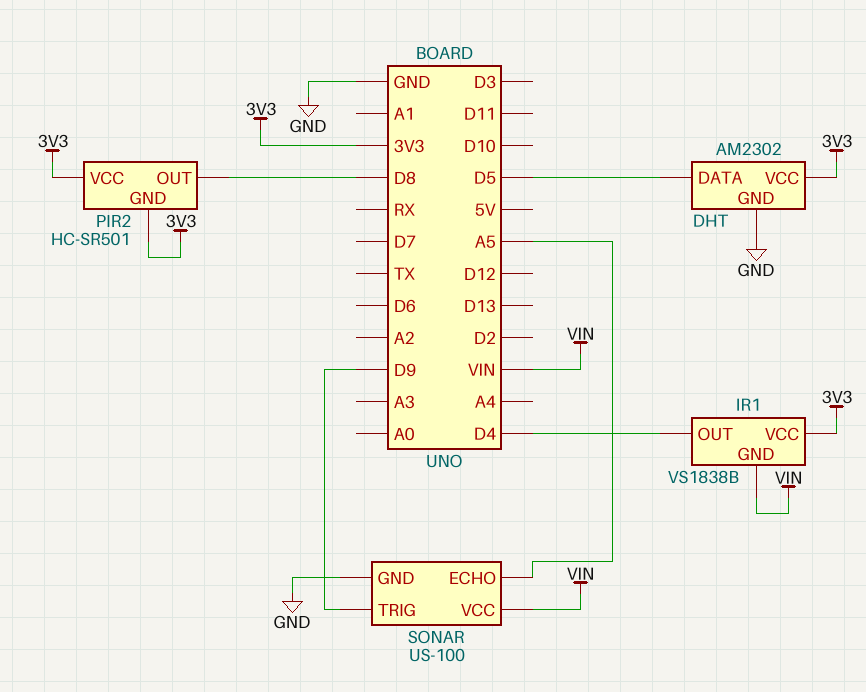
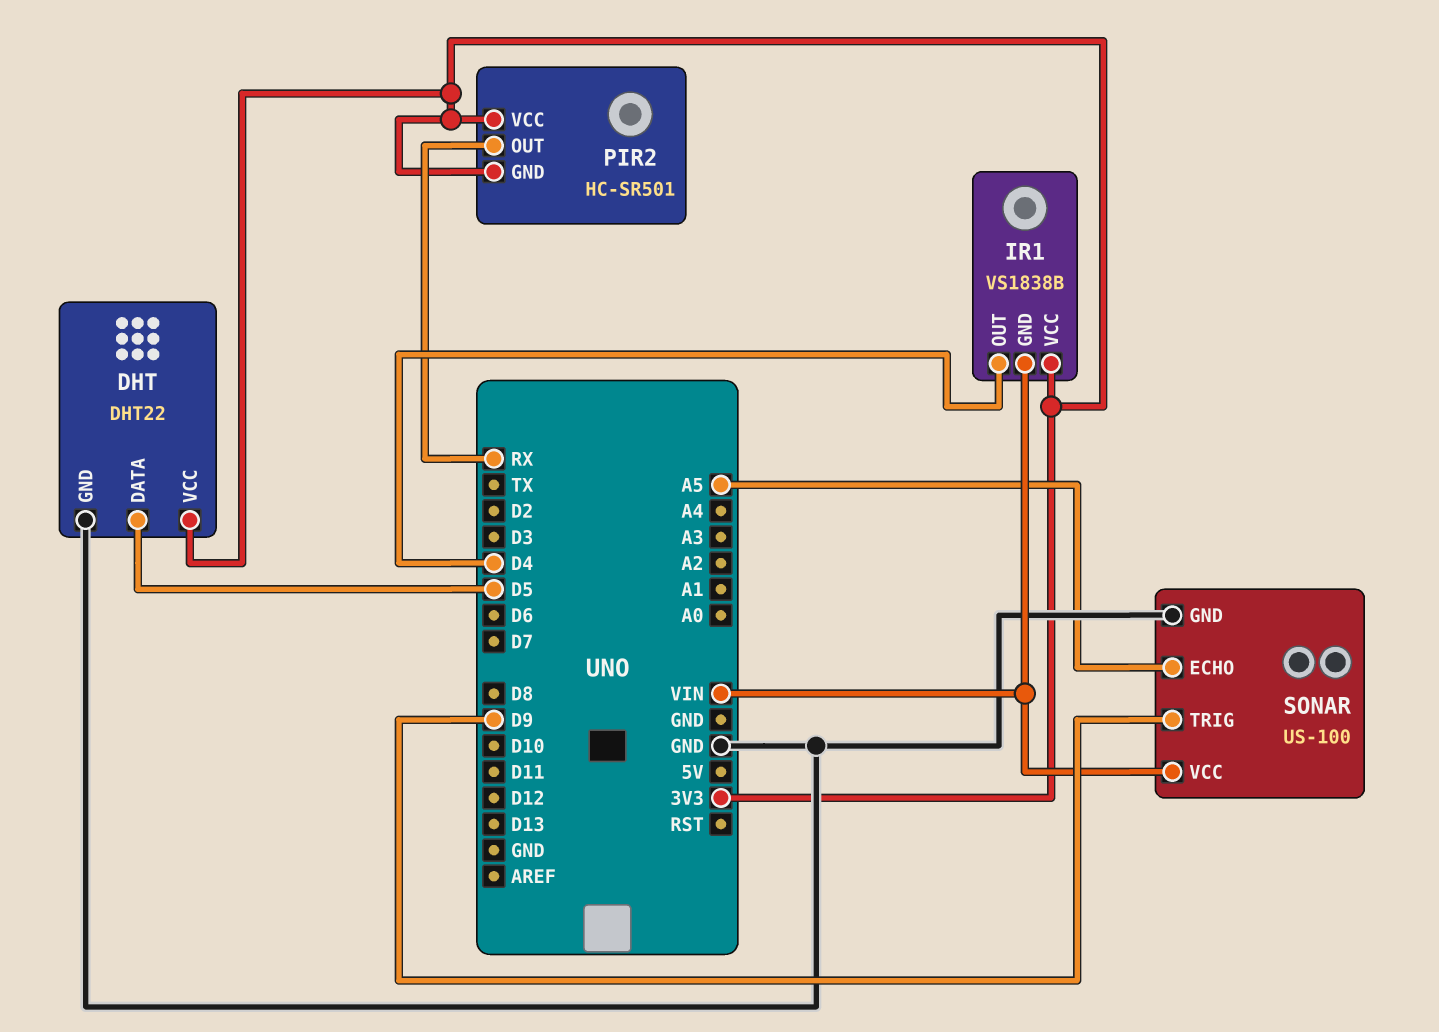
DHT: AM2302 -> DHT22
PIR2 pin OUT: D8 -> RX

